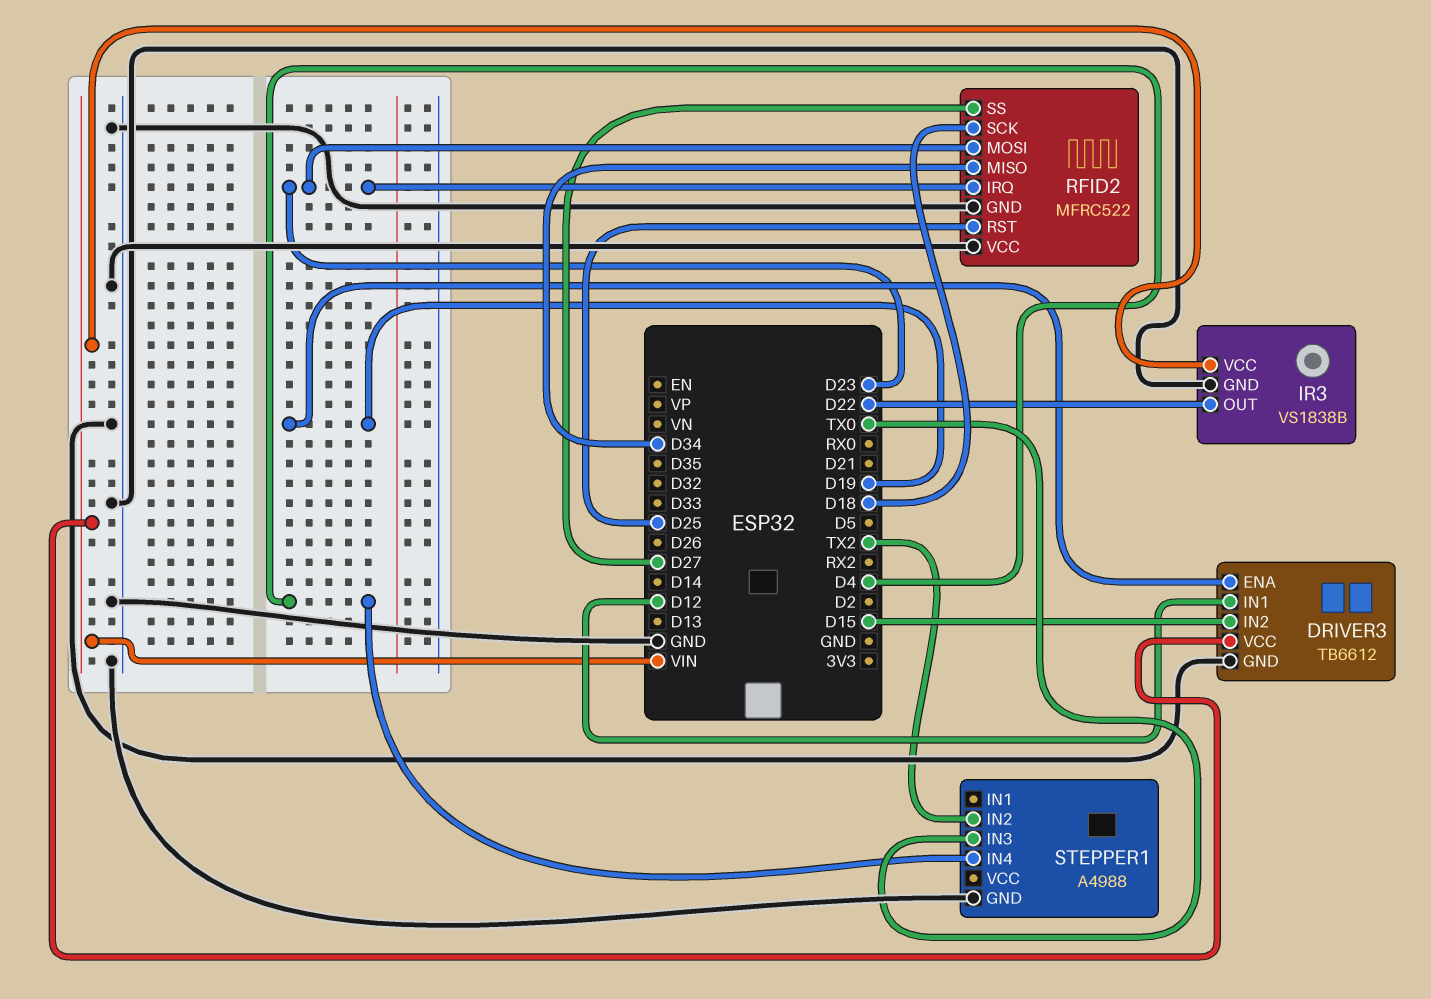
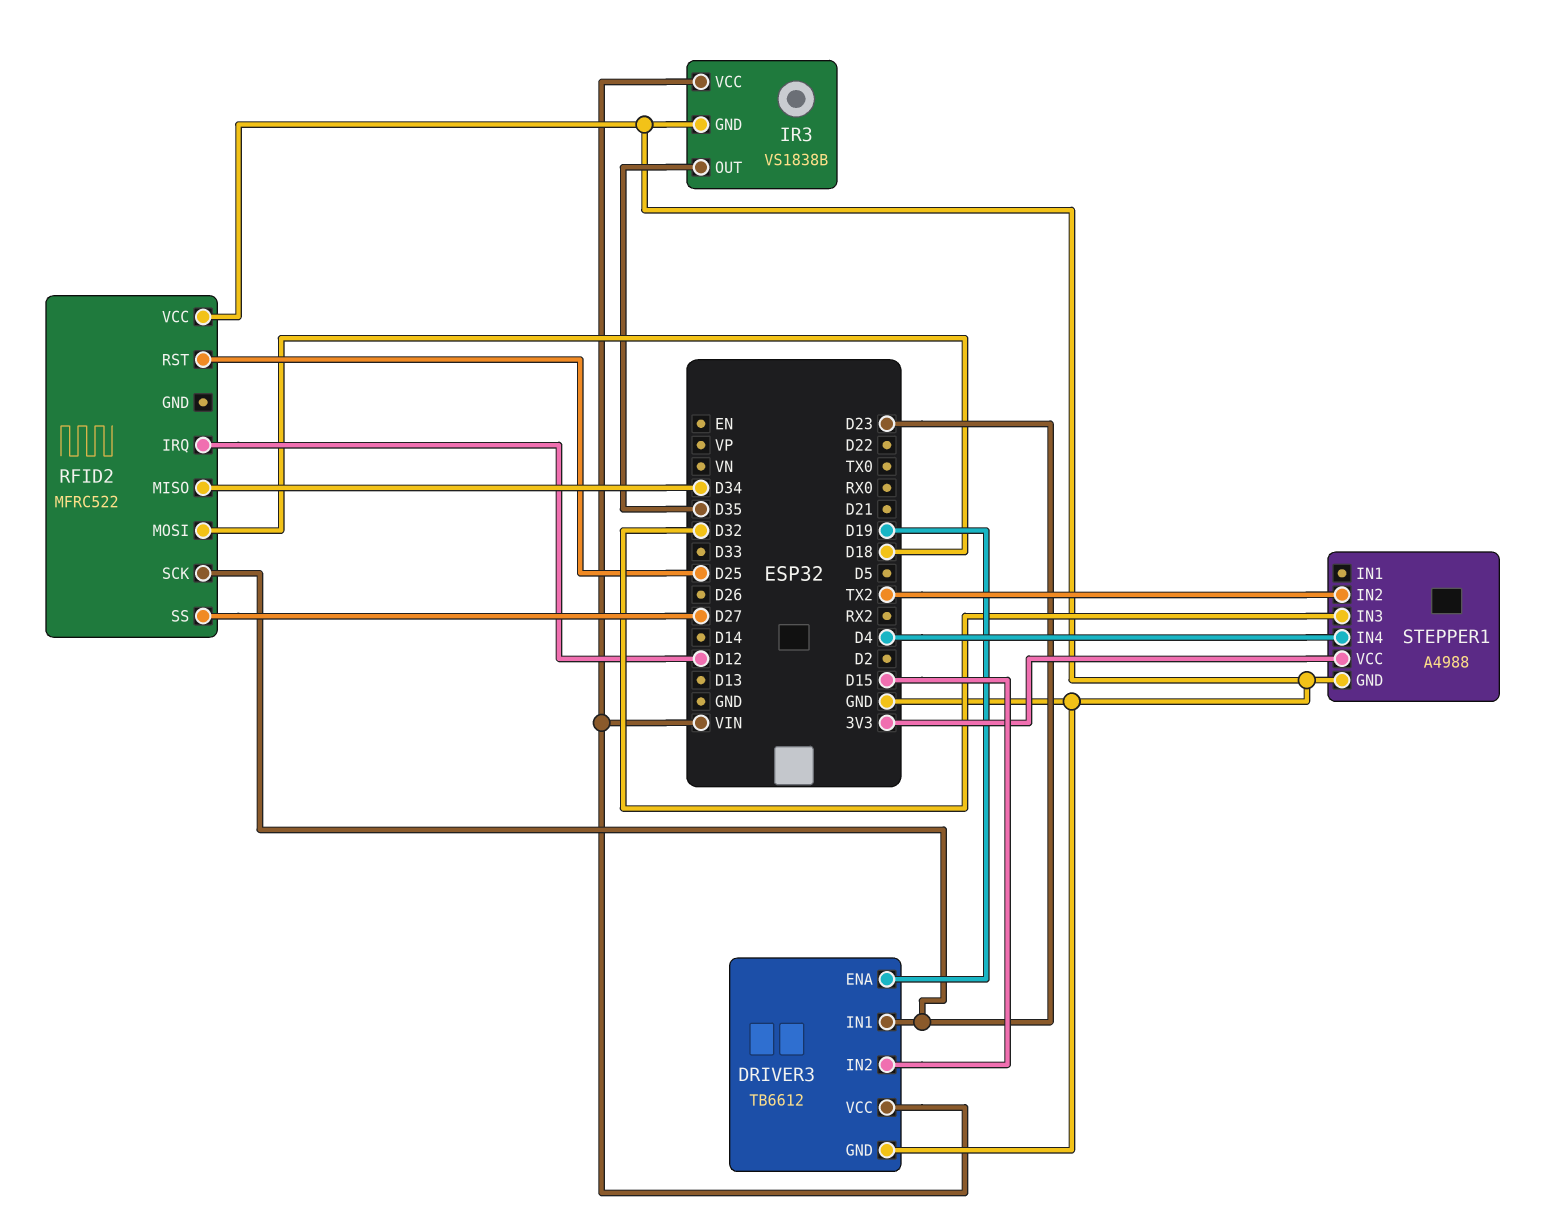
DRIVER3 pin IN1: D12 -> D23
IR3 pin OUT: D22 -> D35
RFID2 pin GND: GND -> none
RFID2 pin IRQ: D23 -> D12
RFID2 pin MOSI: D23 -> D18
RFID2 pin SCK: D18 -> D23
STEPPER1 pin IN3: TX0 -> D32
STEPPER1 pin VCC: none -> 3V3

